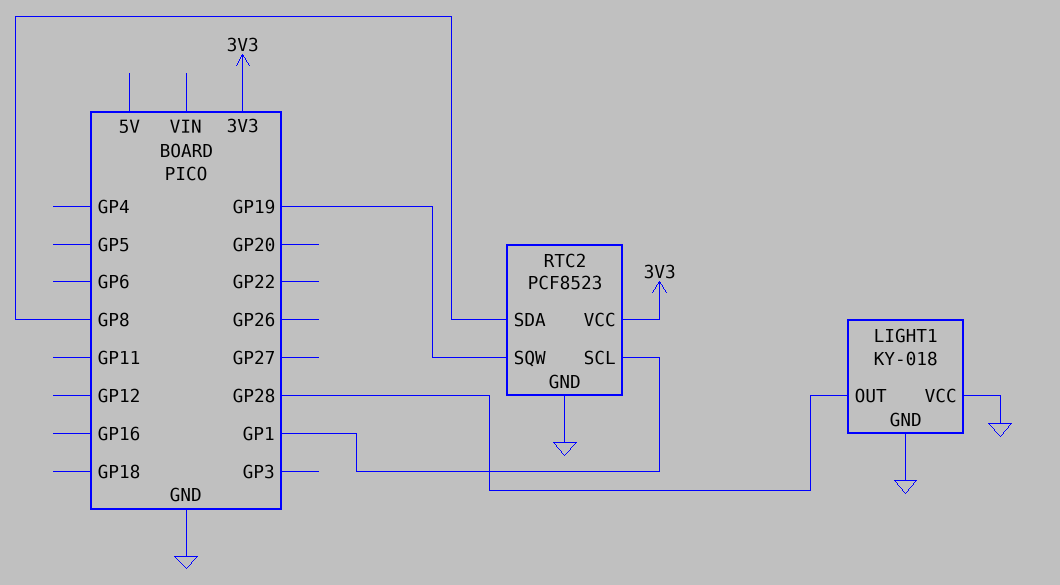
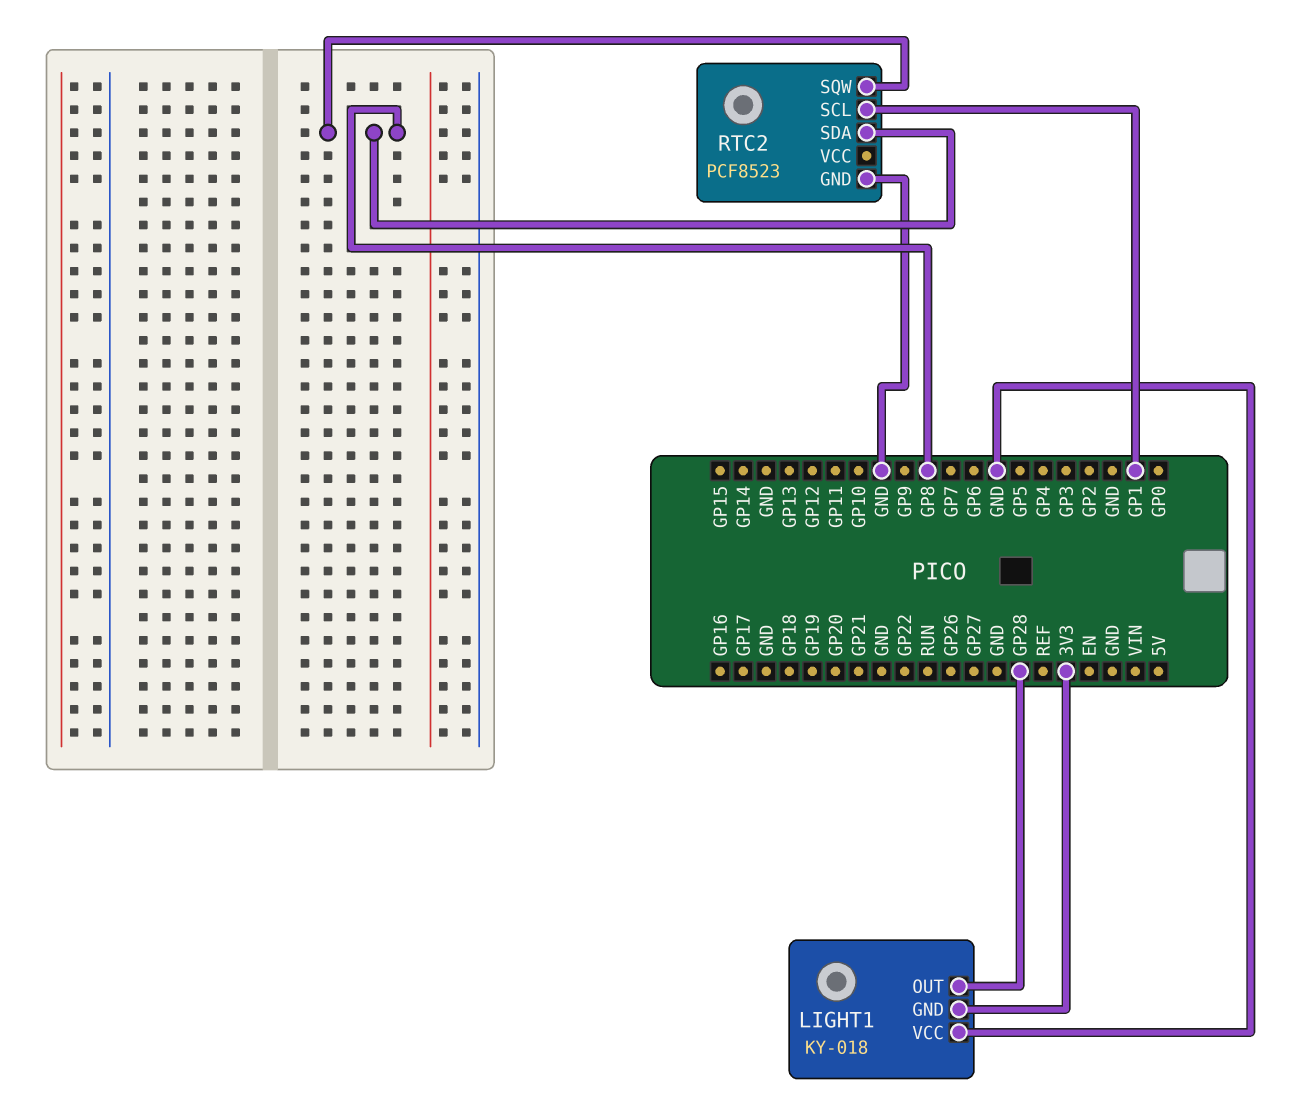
LIGHT1 pin GND: GND -> 3V3
RTC2 pin SQW: GP19 -> GP8
RTC2 pin VCC: 3V3 -> none

